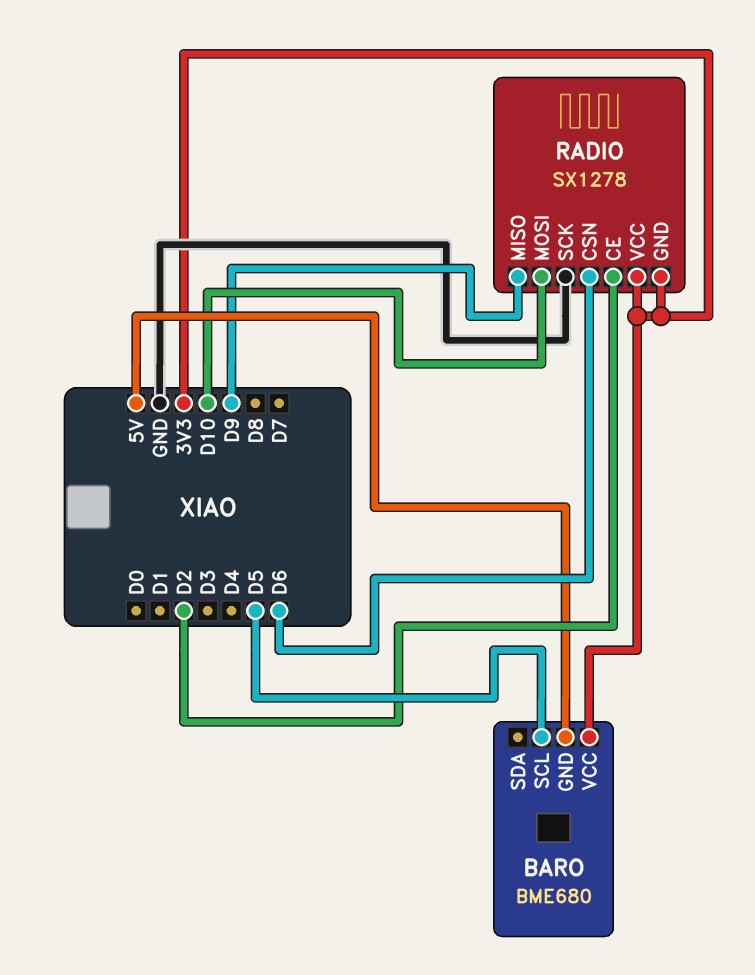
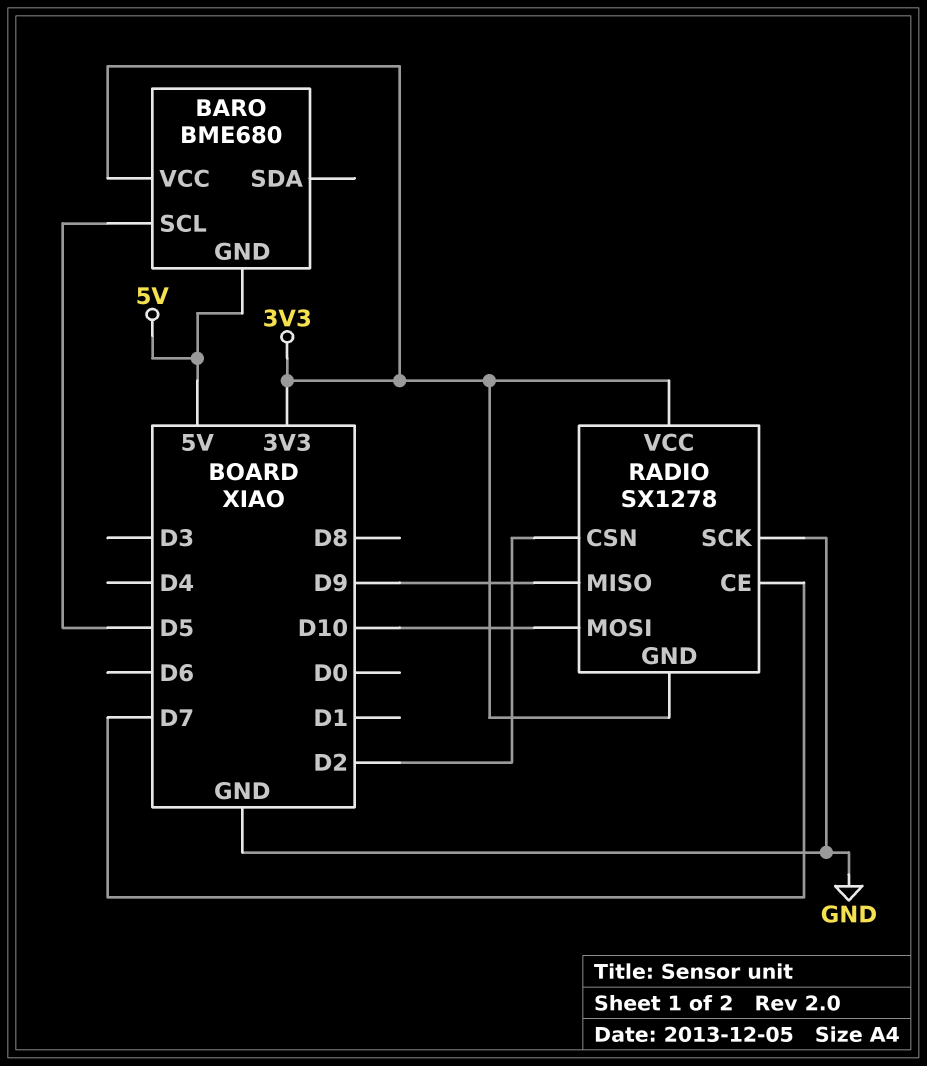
RADIO pin CE: D2 -> D7
RADIO pin CSN: D6 -> D2

